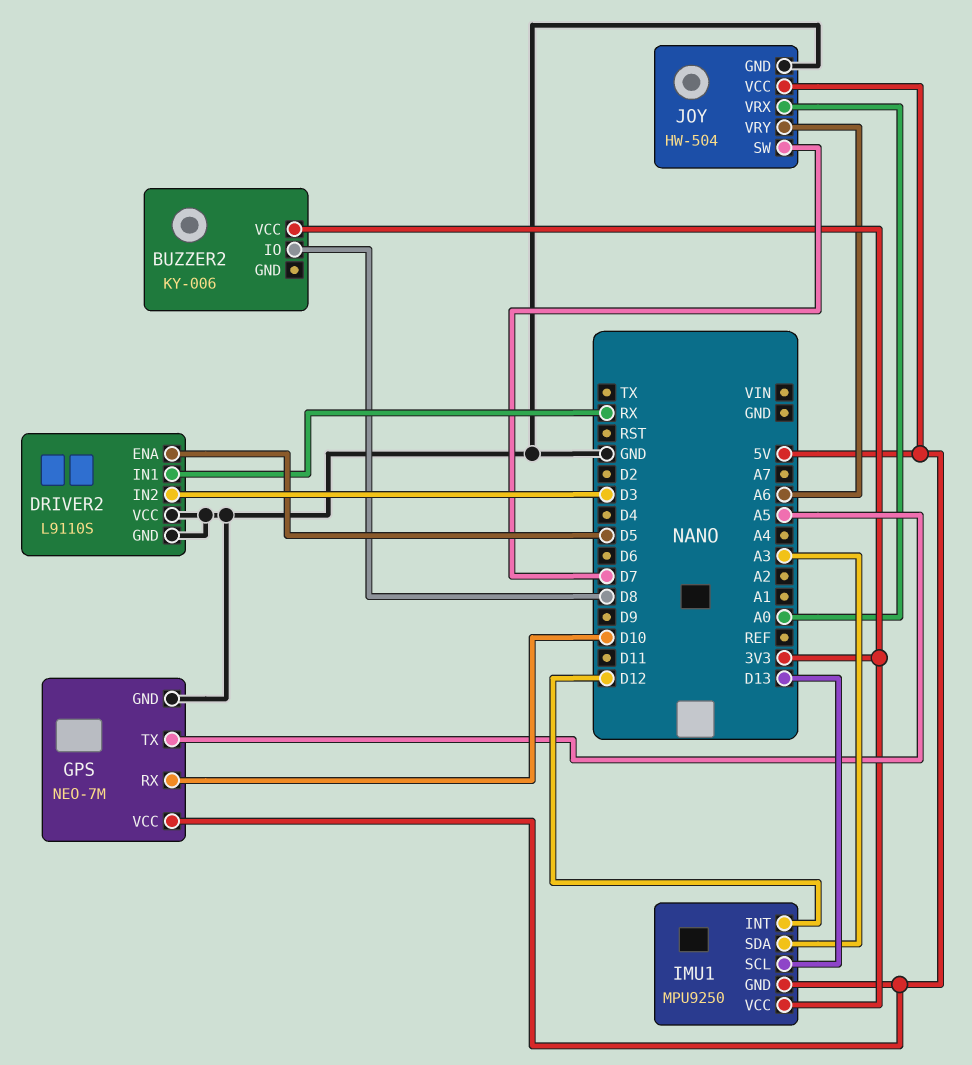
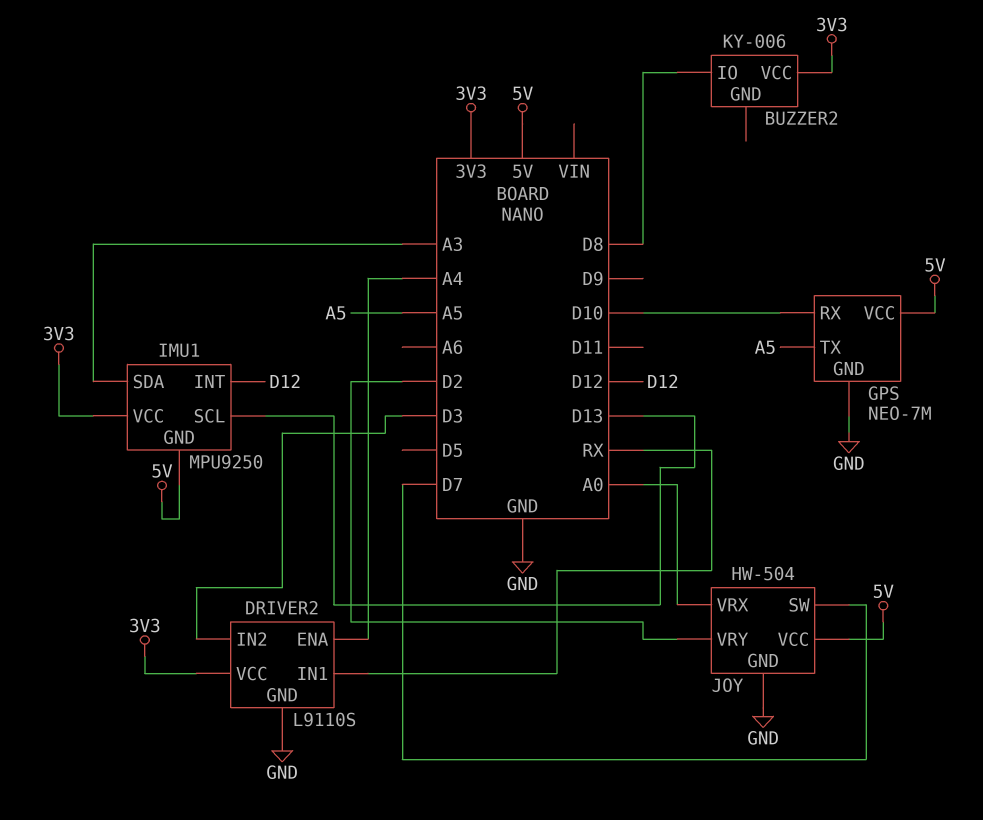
DRIVER2 pin ENA: D5 -> A4
DRIVER2 pin VCC: GND -> 3V3
JOY pin VRY: A6 -> D2

